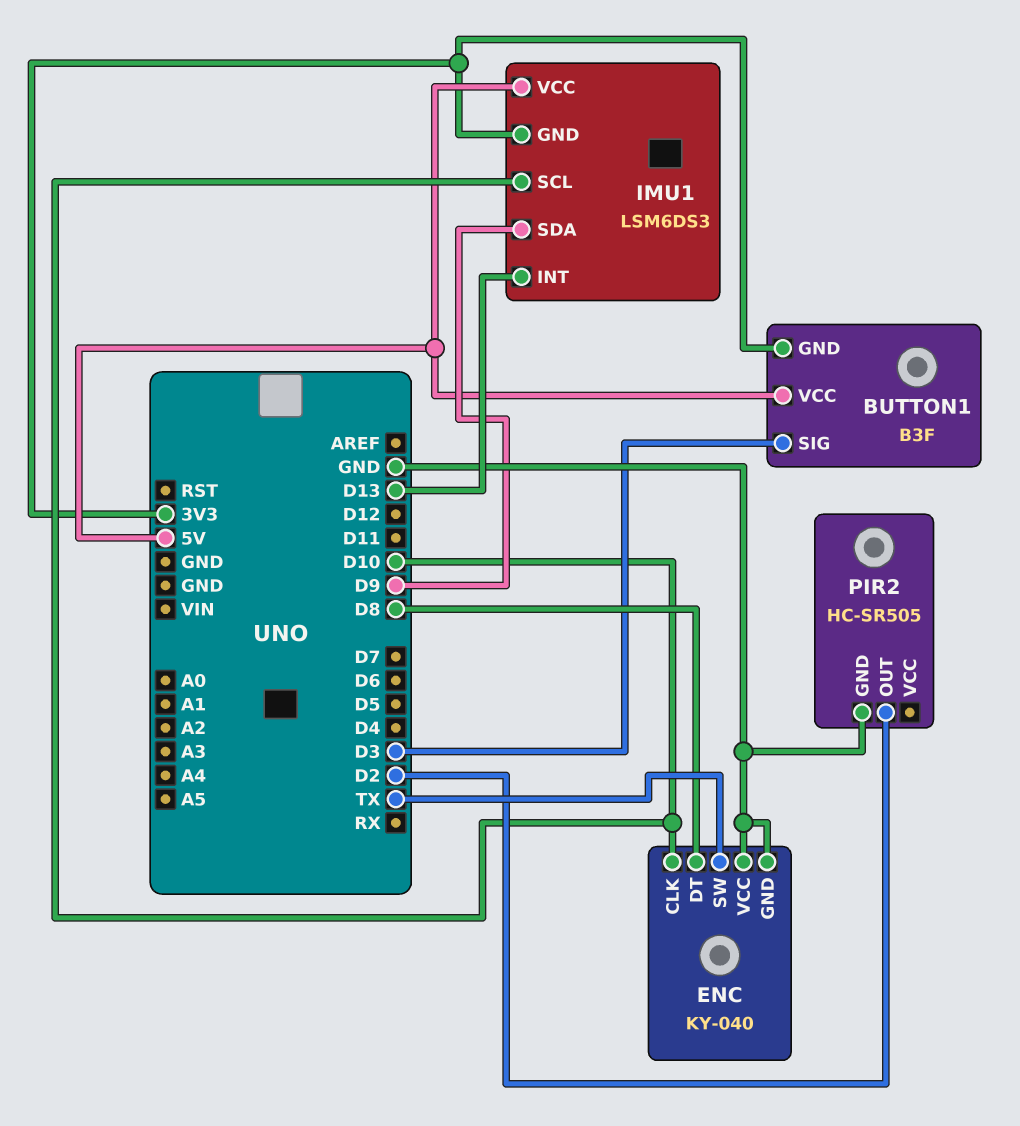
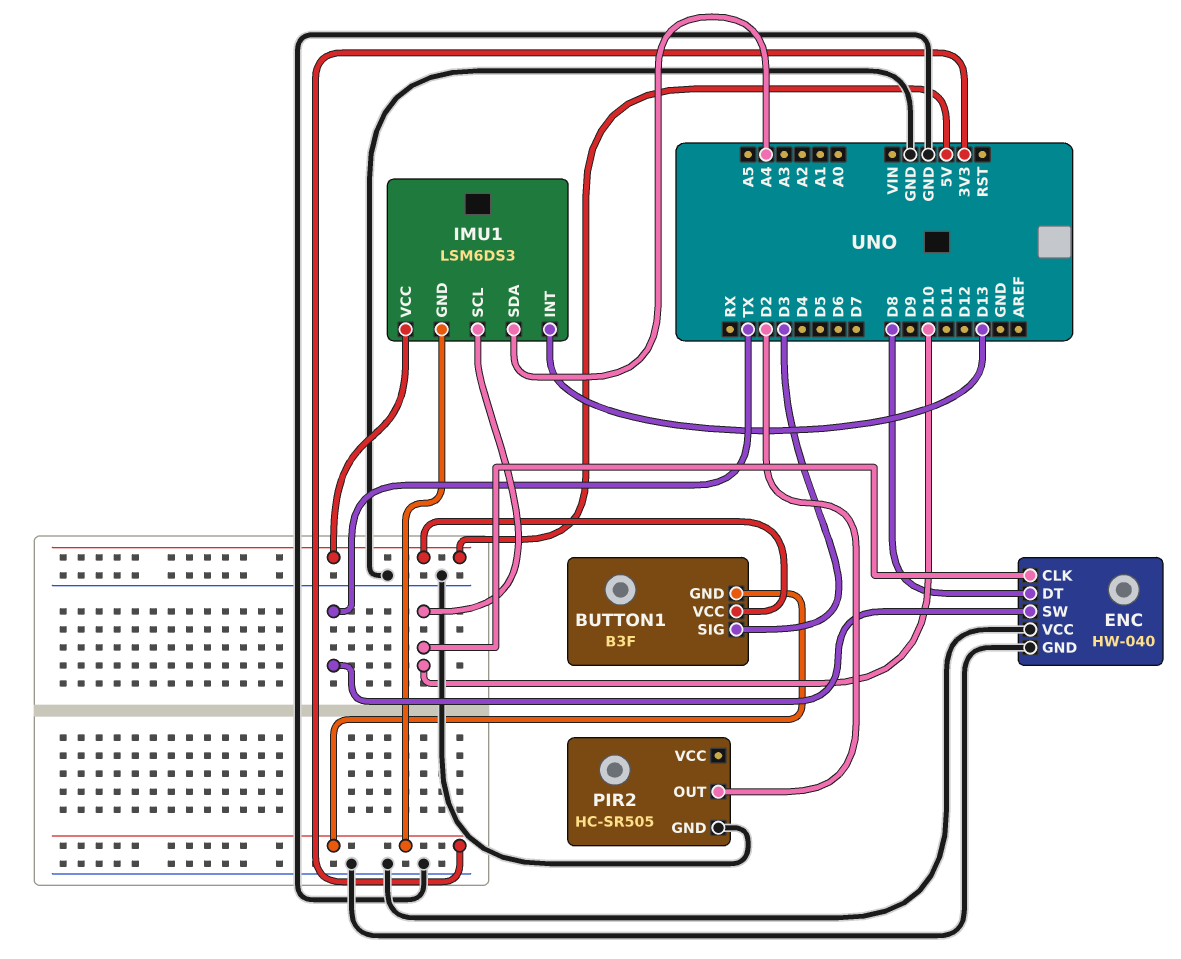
ENC: KY-040 -> HW-040
IMU1 pin SDA: D9 -> A4

